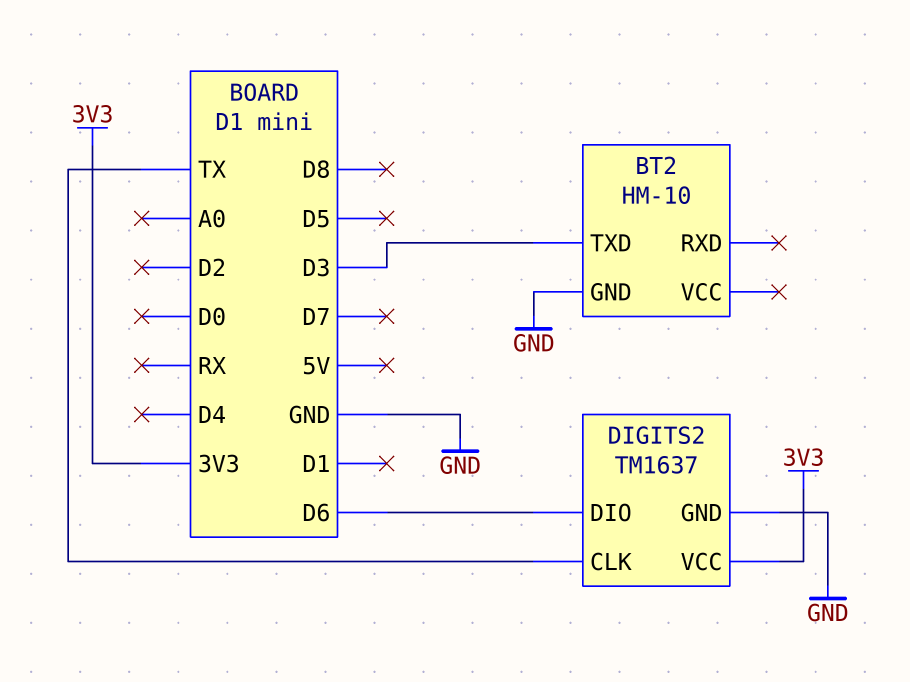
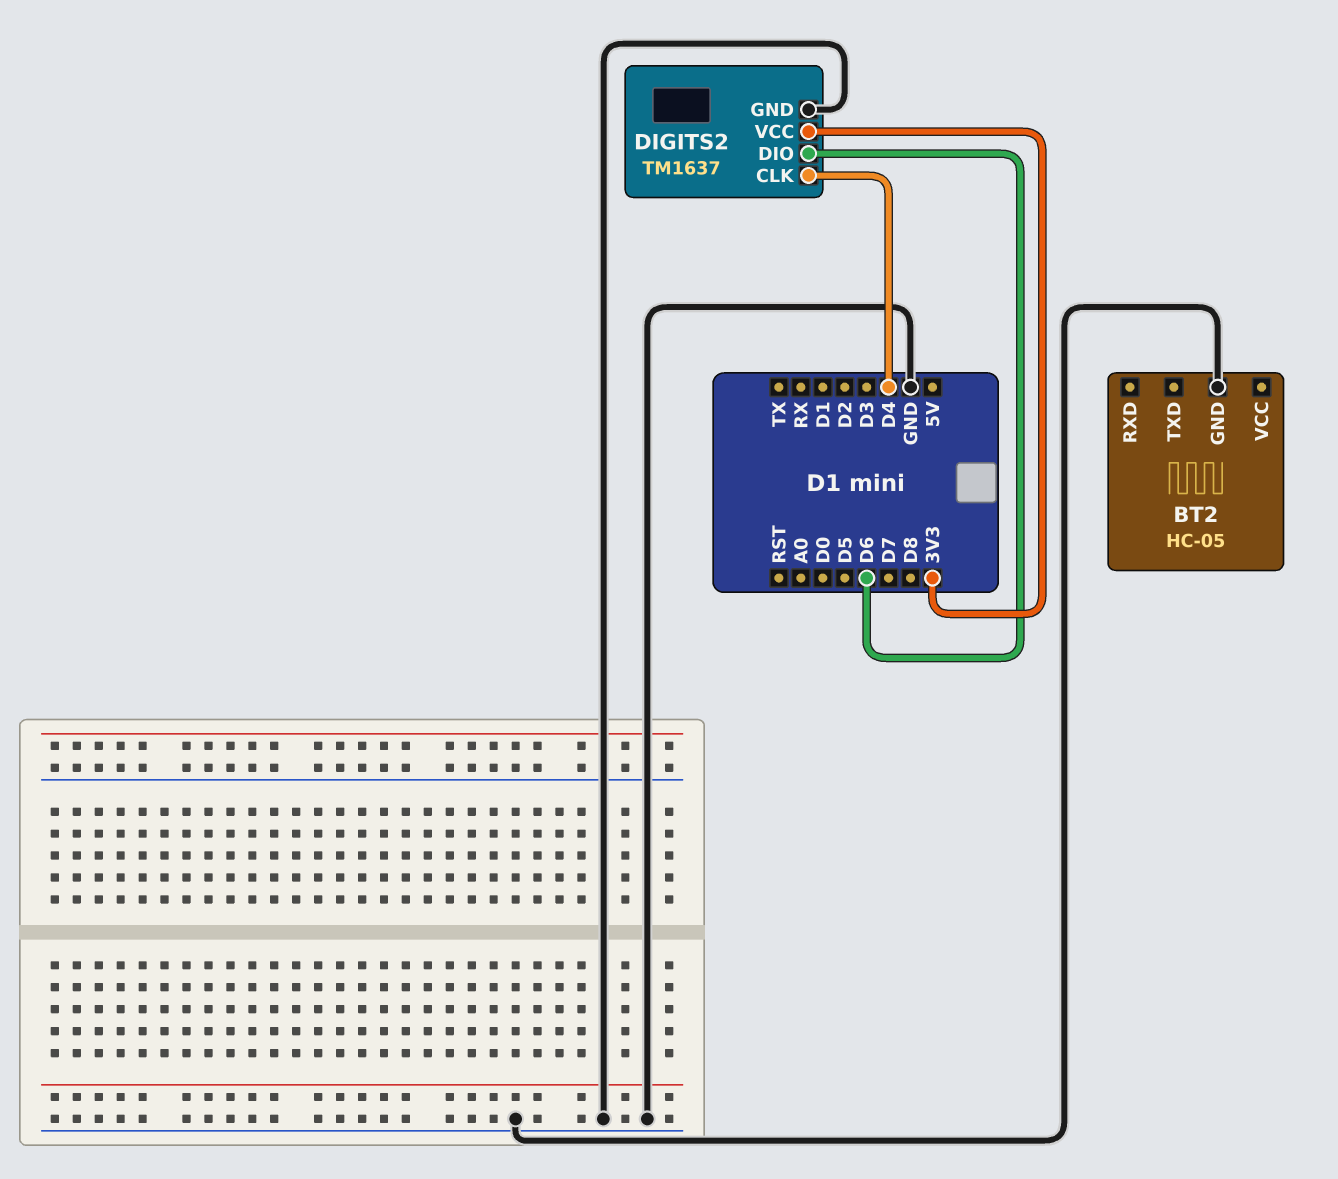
BT2: HM-10 -> HC-05
BT2 pin TXD: D3 -> none
DIGITS2 pin CLK: TX -> D4

